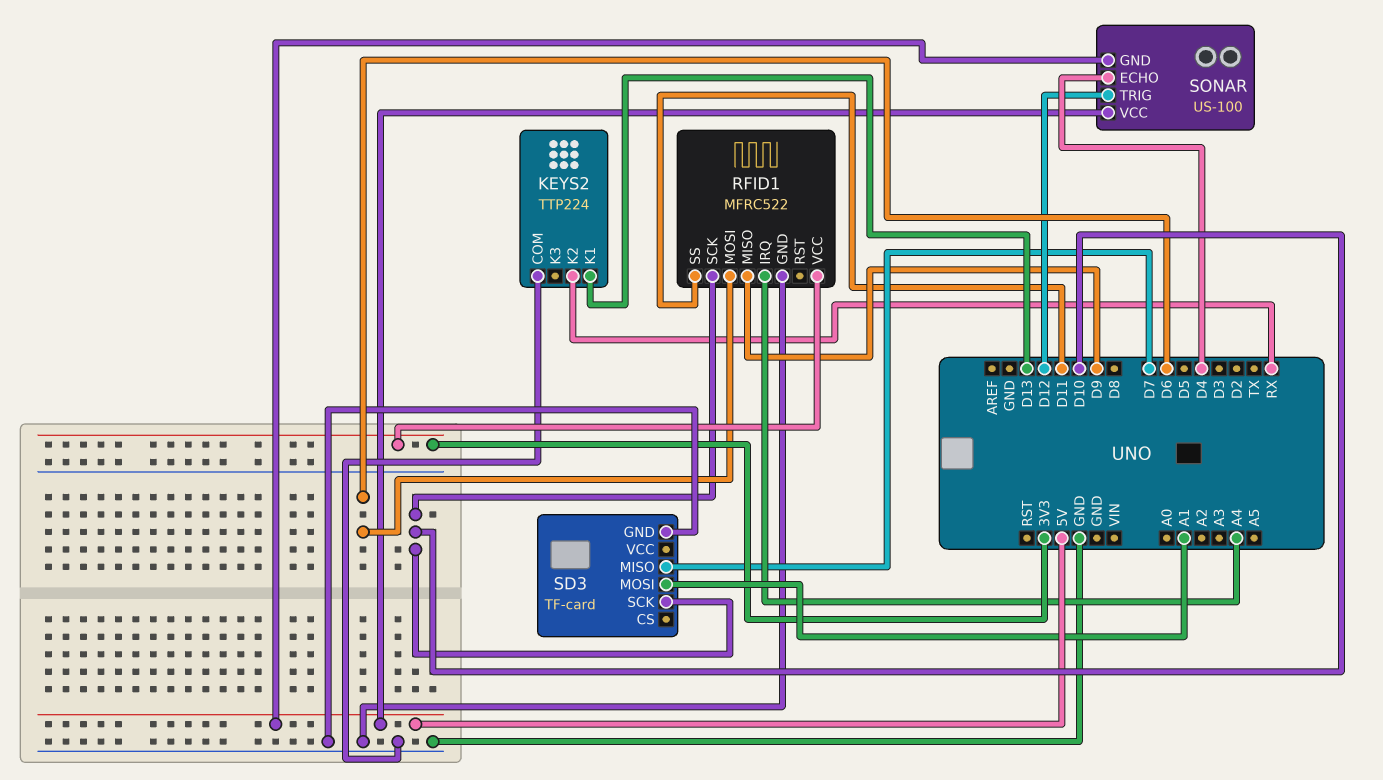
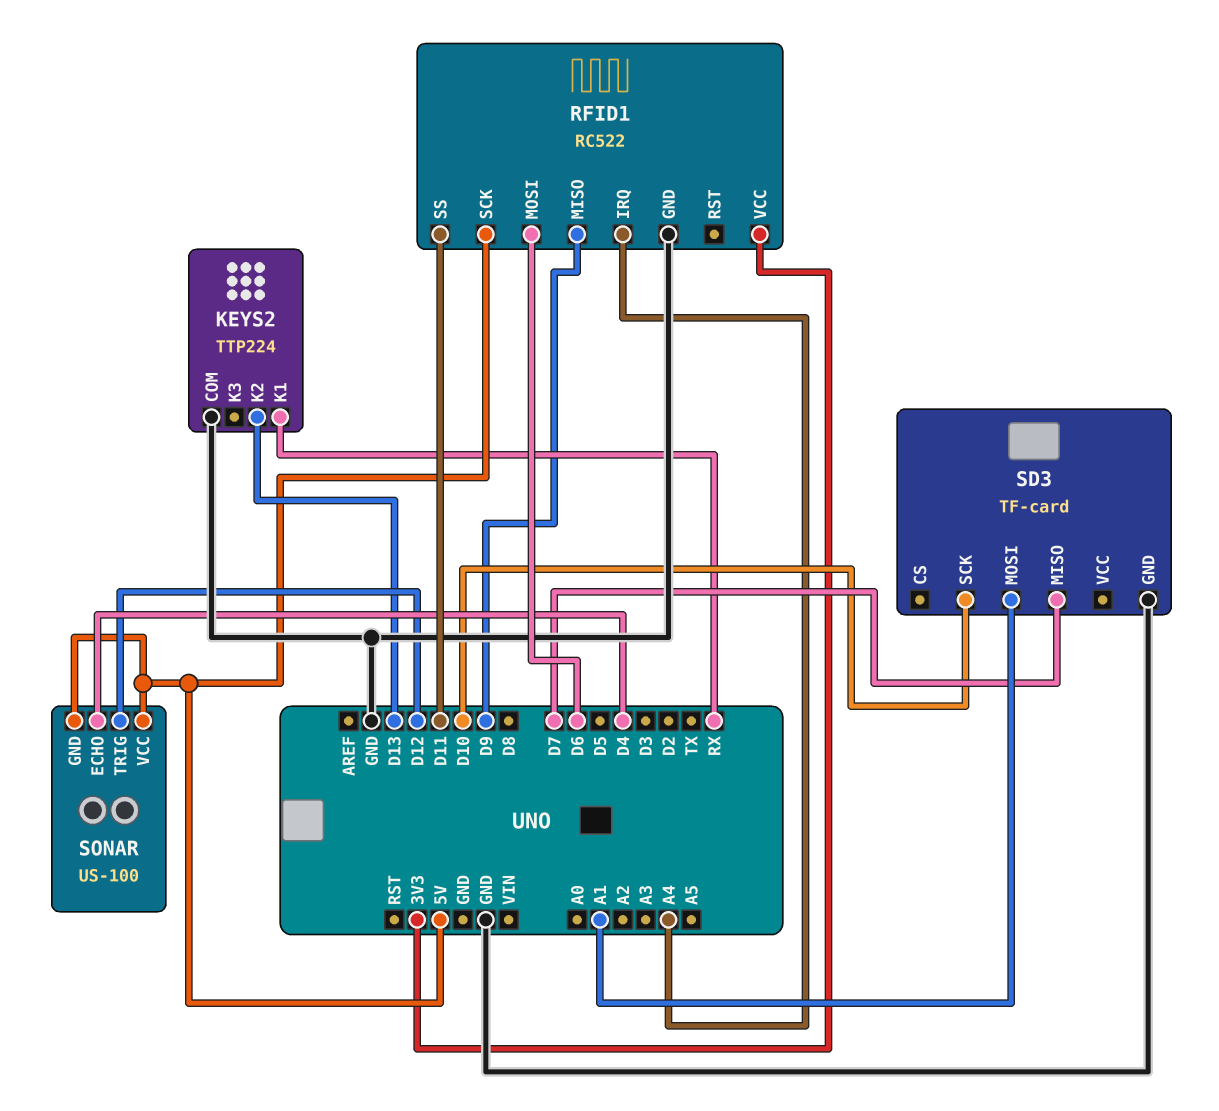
KEYS2 pin K1: D13 -> RX
KEYS2 pin K2: RX -> D13
RFID1: MFRC522 -> RC522
RFID1 pin SCK: D10 -> 5V

